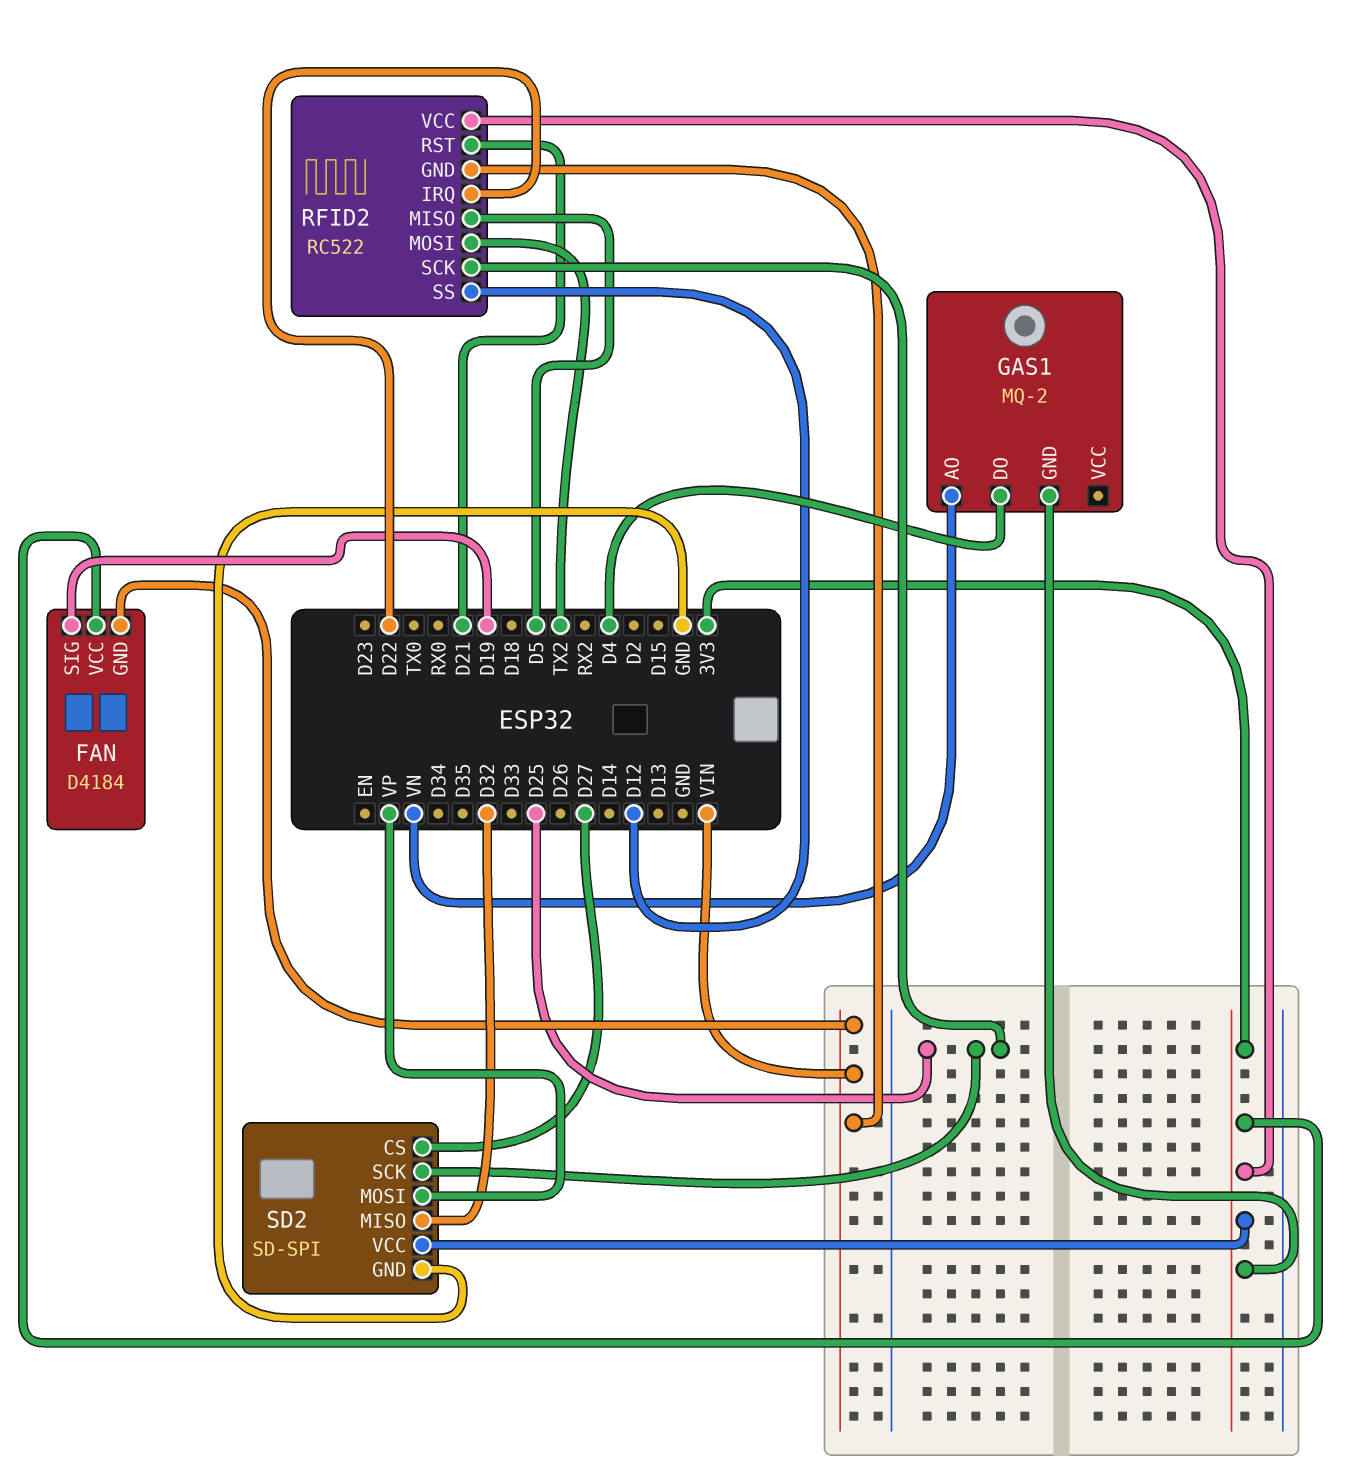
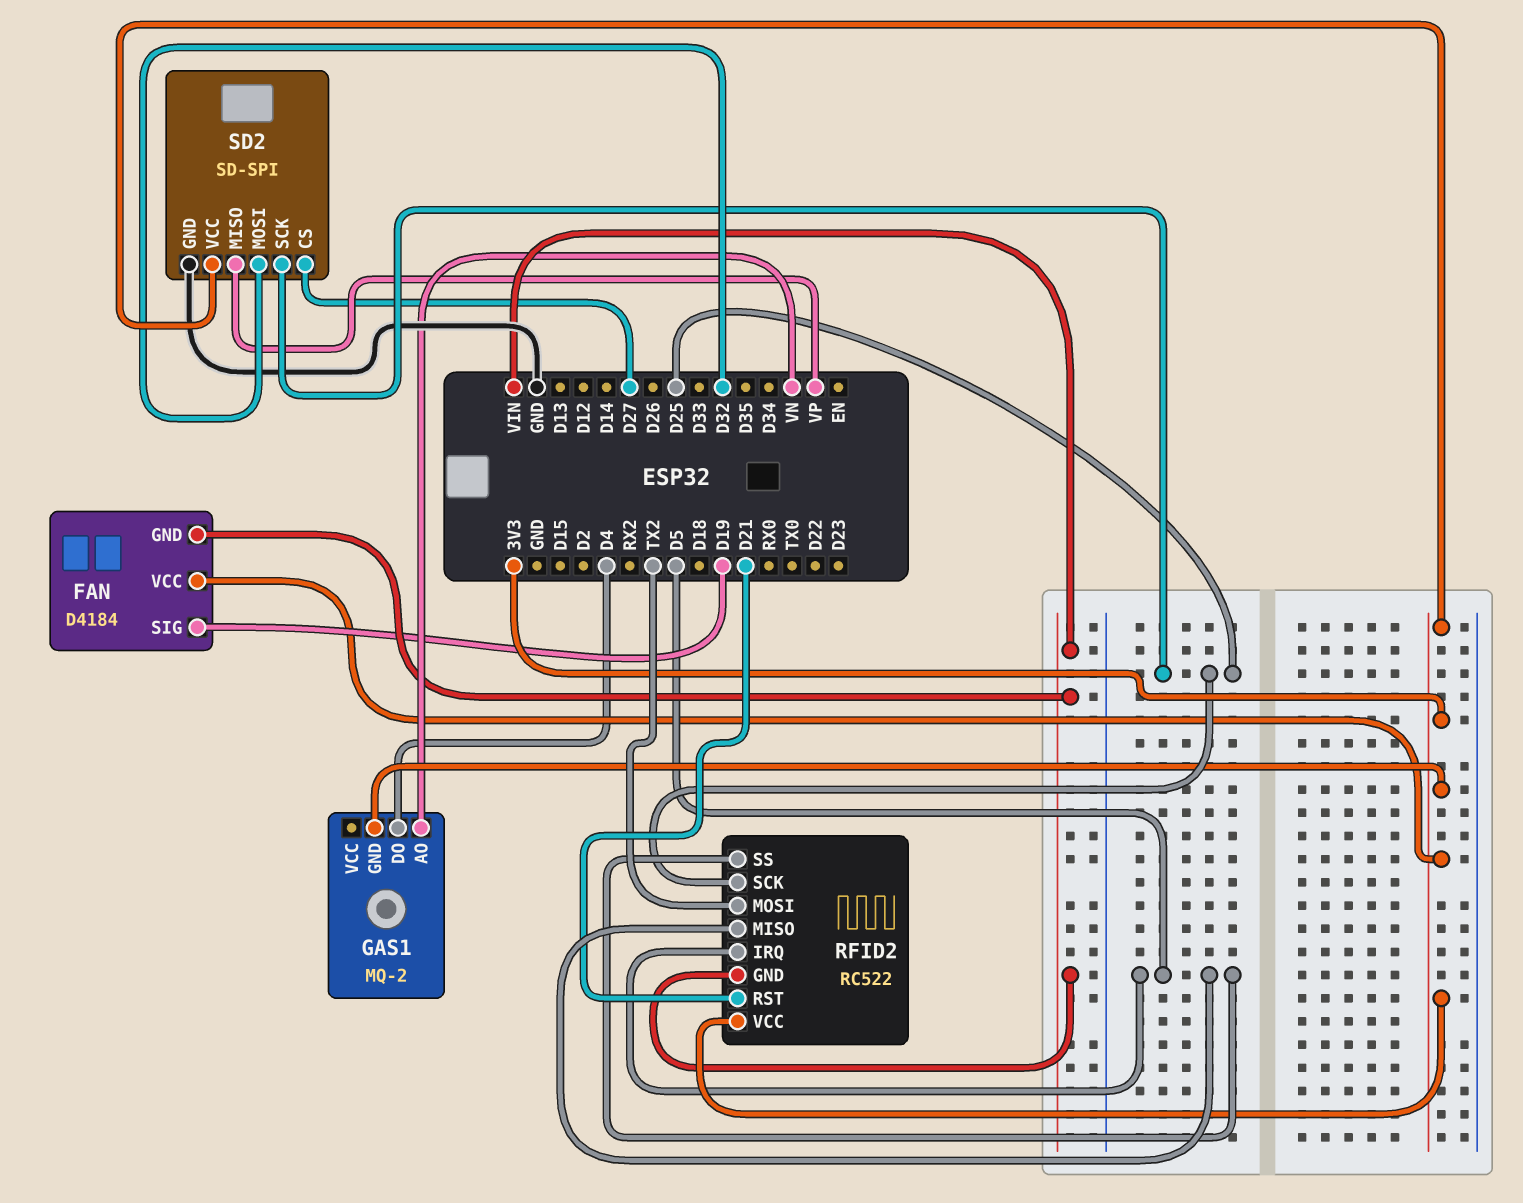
RFID2 pin IRQ: D22 -> D5
RFID2 pin SS: D12 -> D5
SD2 pin MISO: D32 -> VP
SD2 pin MOSI: VP -> D32

